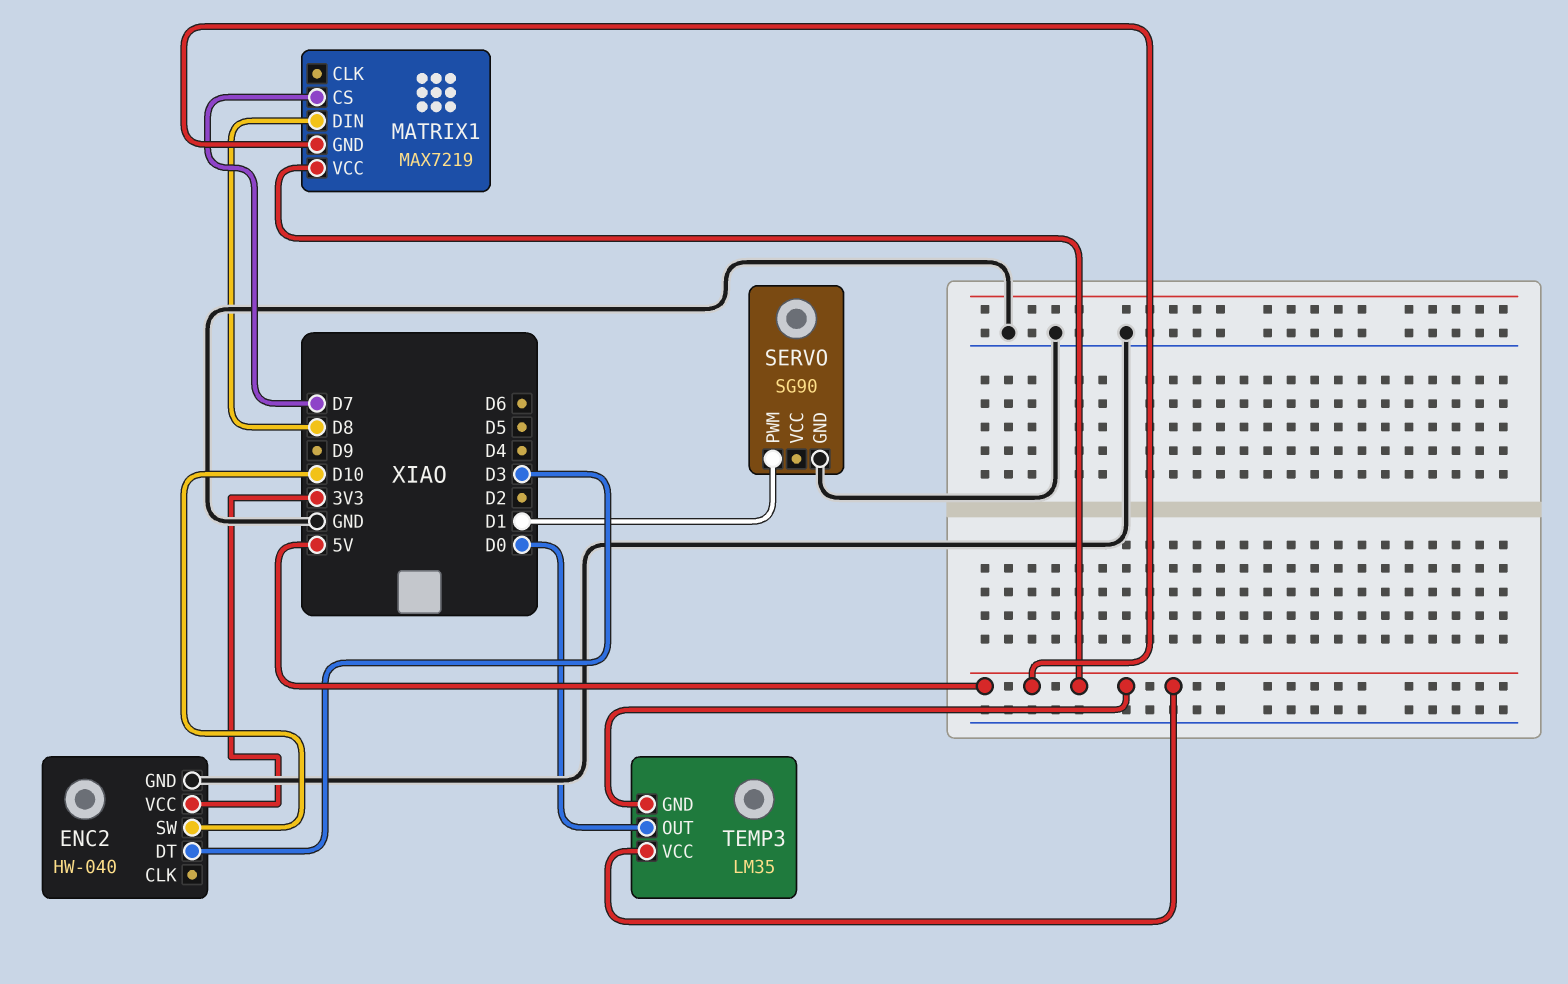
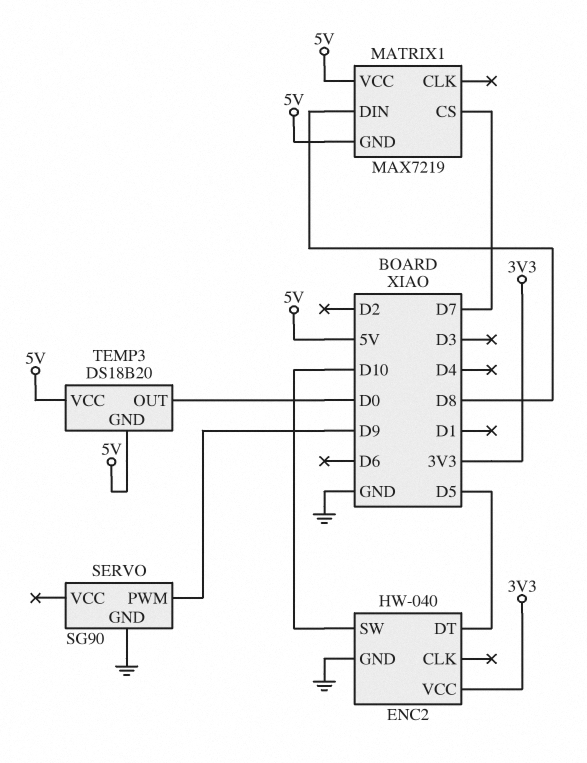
ENC2 pin DT: D3 -> D5
SERVO pin PWM: D1 -> D9
TEMP3: LM35 -> DS18B20

